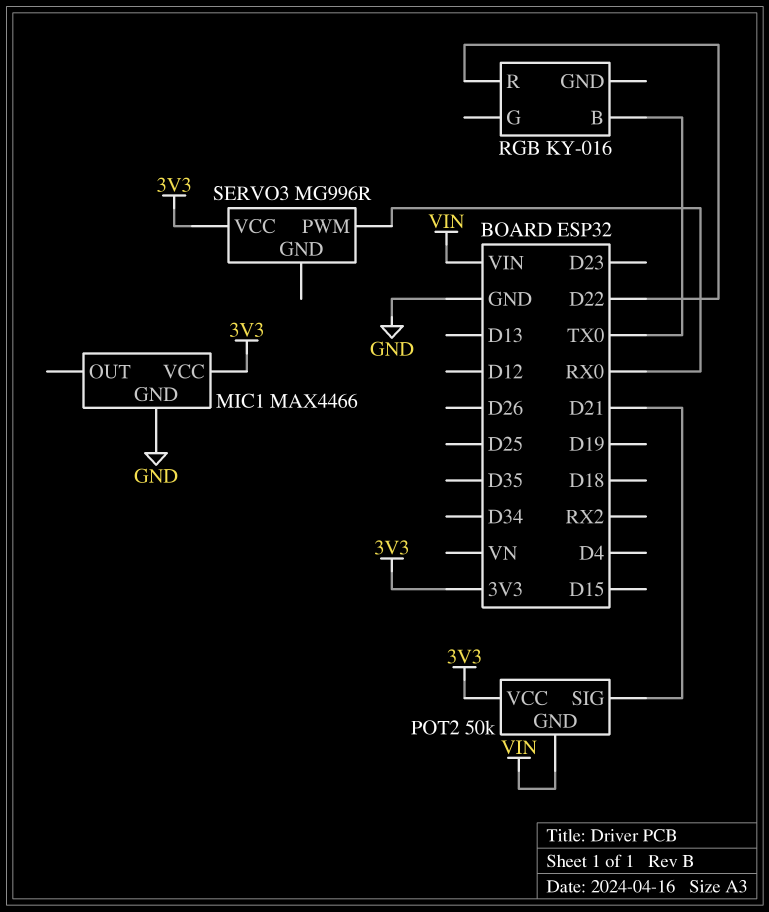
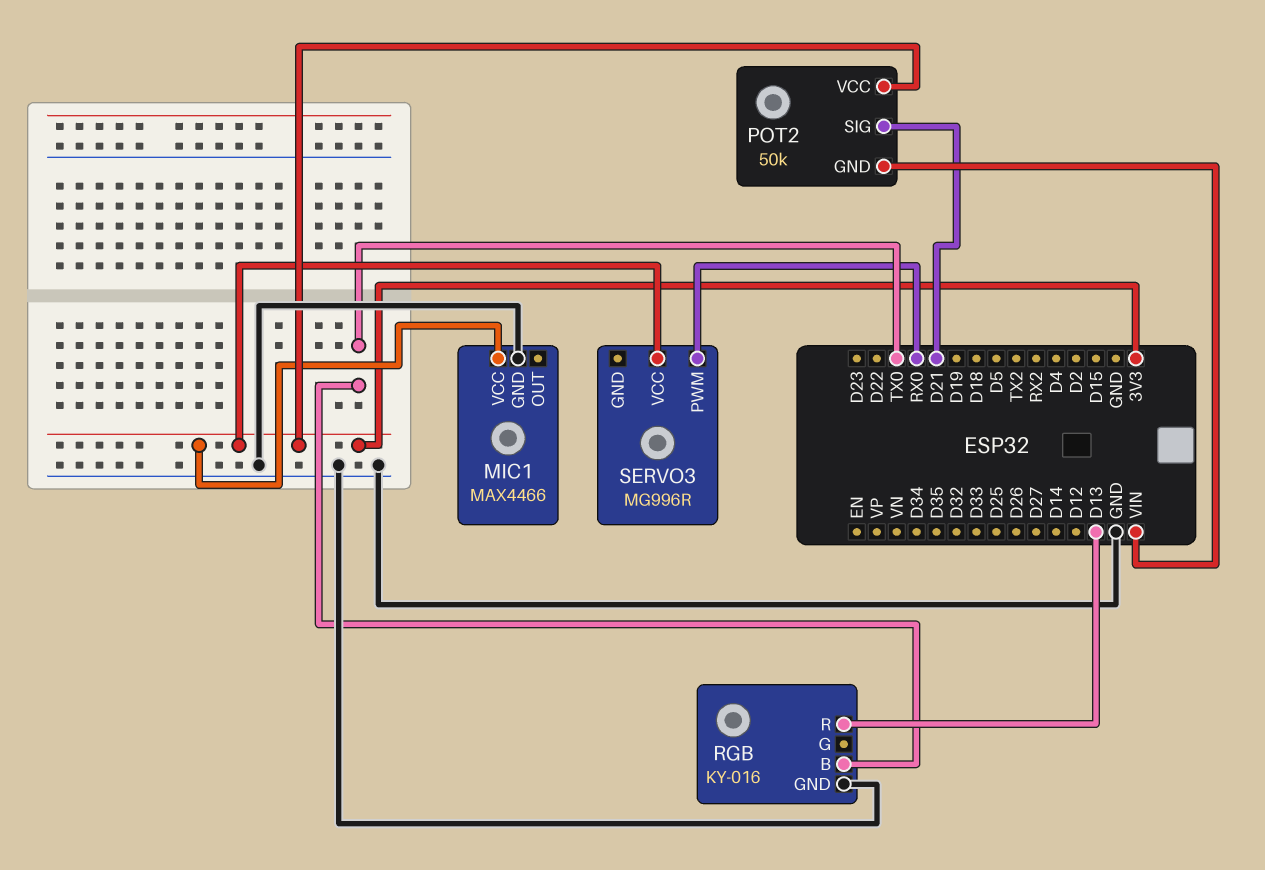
RGB pin GND: none -> GND
RGB pin R: D22 -> D13

